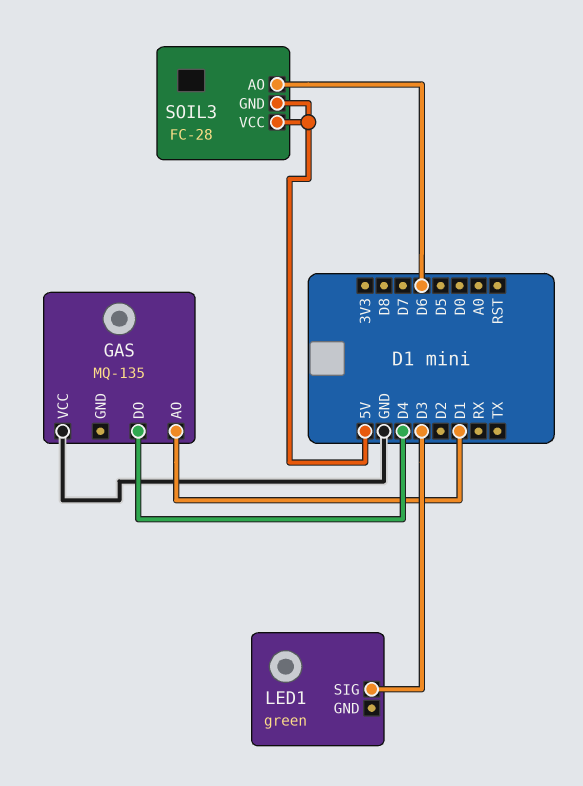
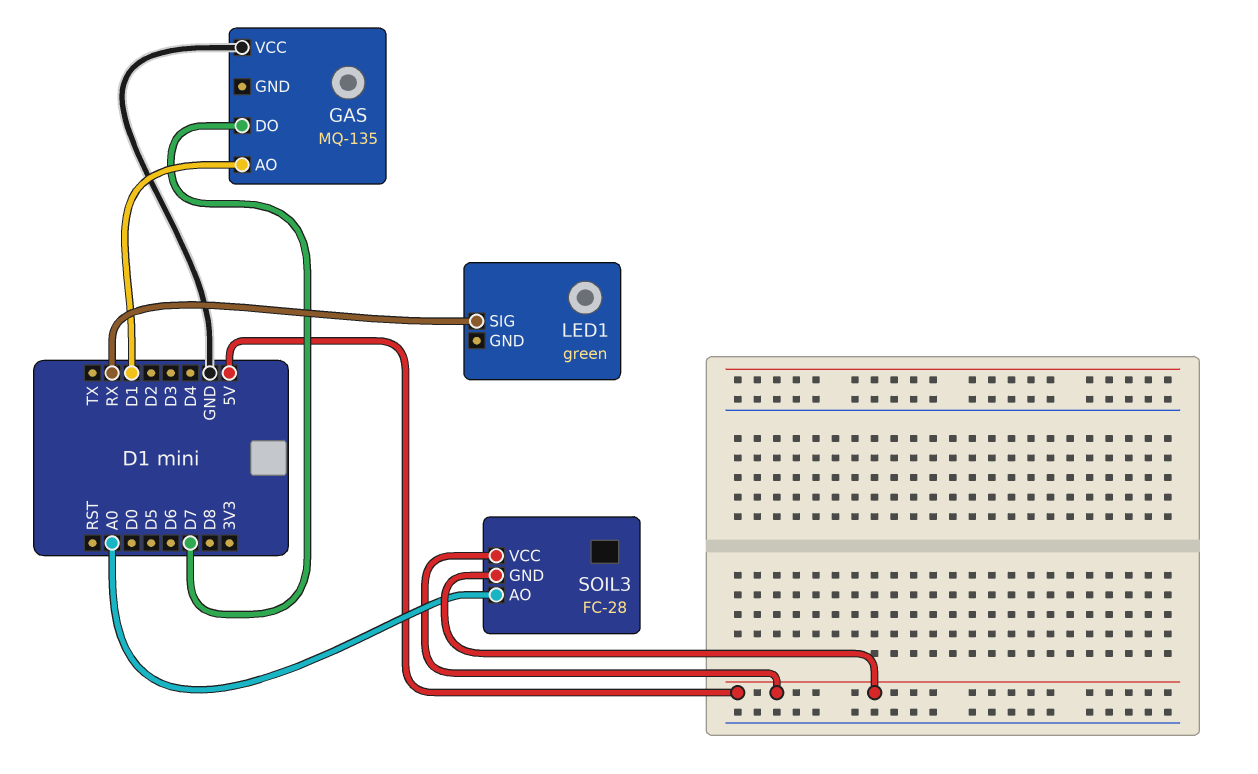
GAS pin DO: D4 -> D7
LED1 pin SIG: D3 -> RX
SOIL3 pin AO: D6 -> A0

